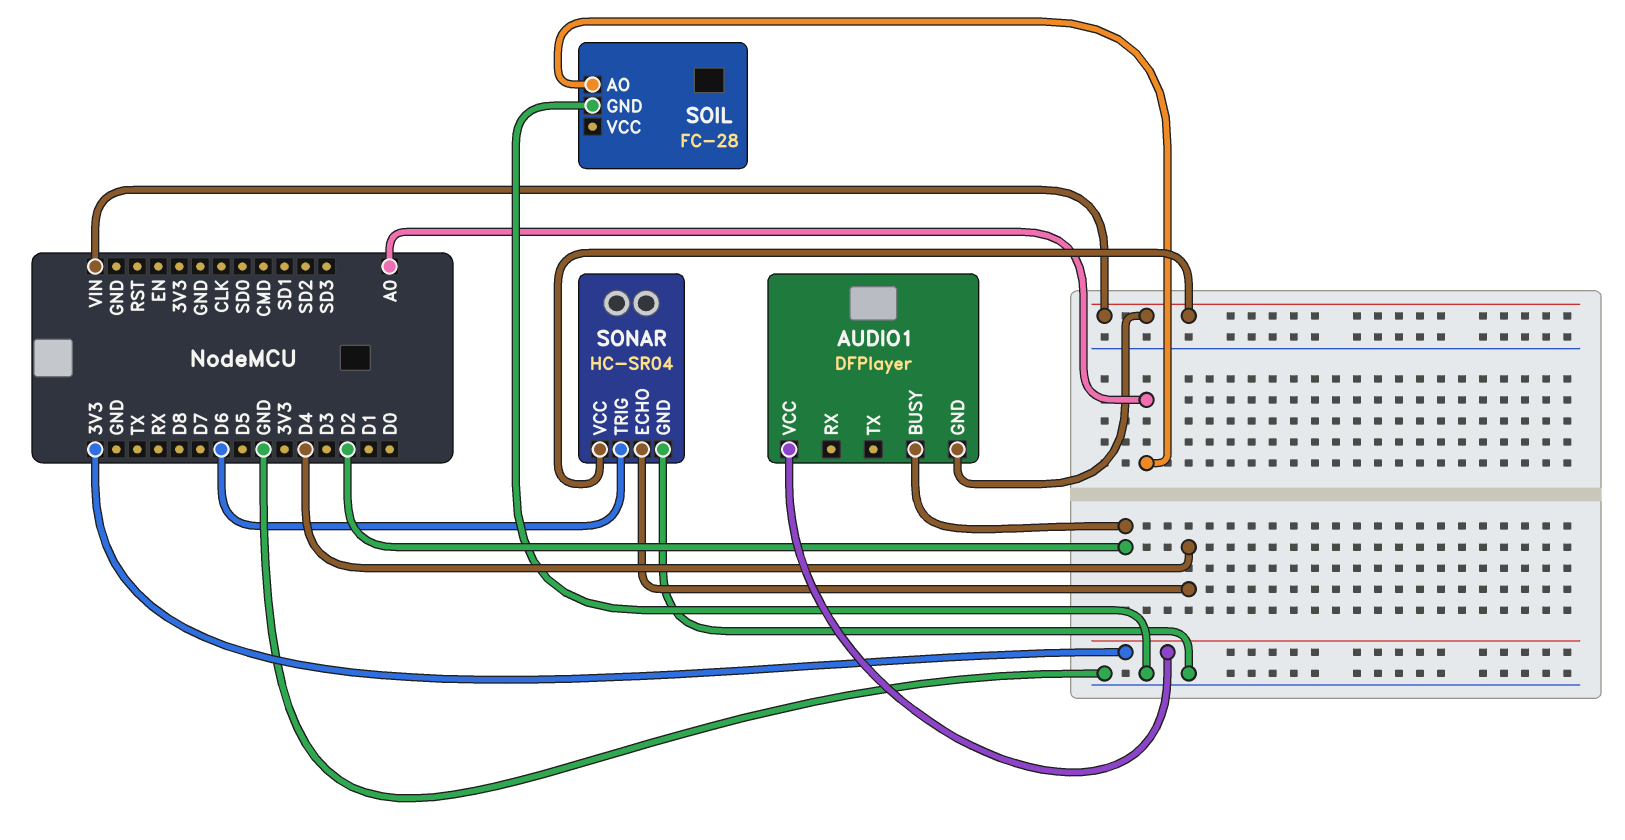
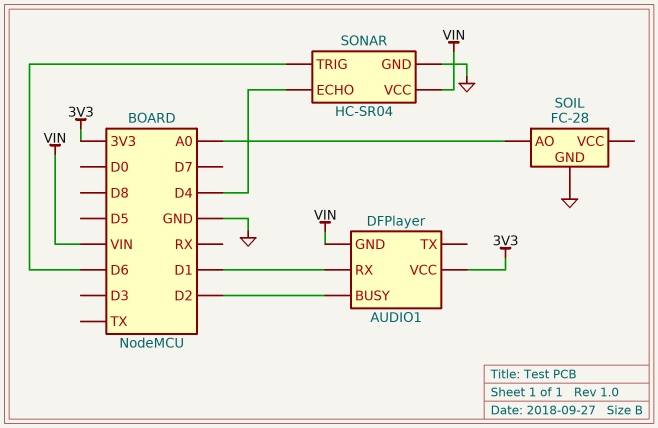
AUDIO1 pin RX: none -> D1

